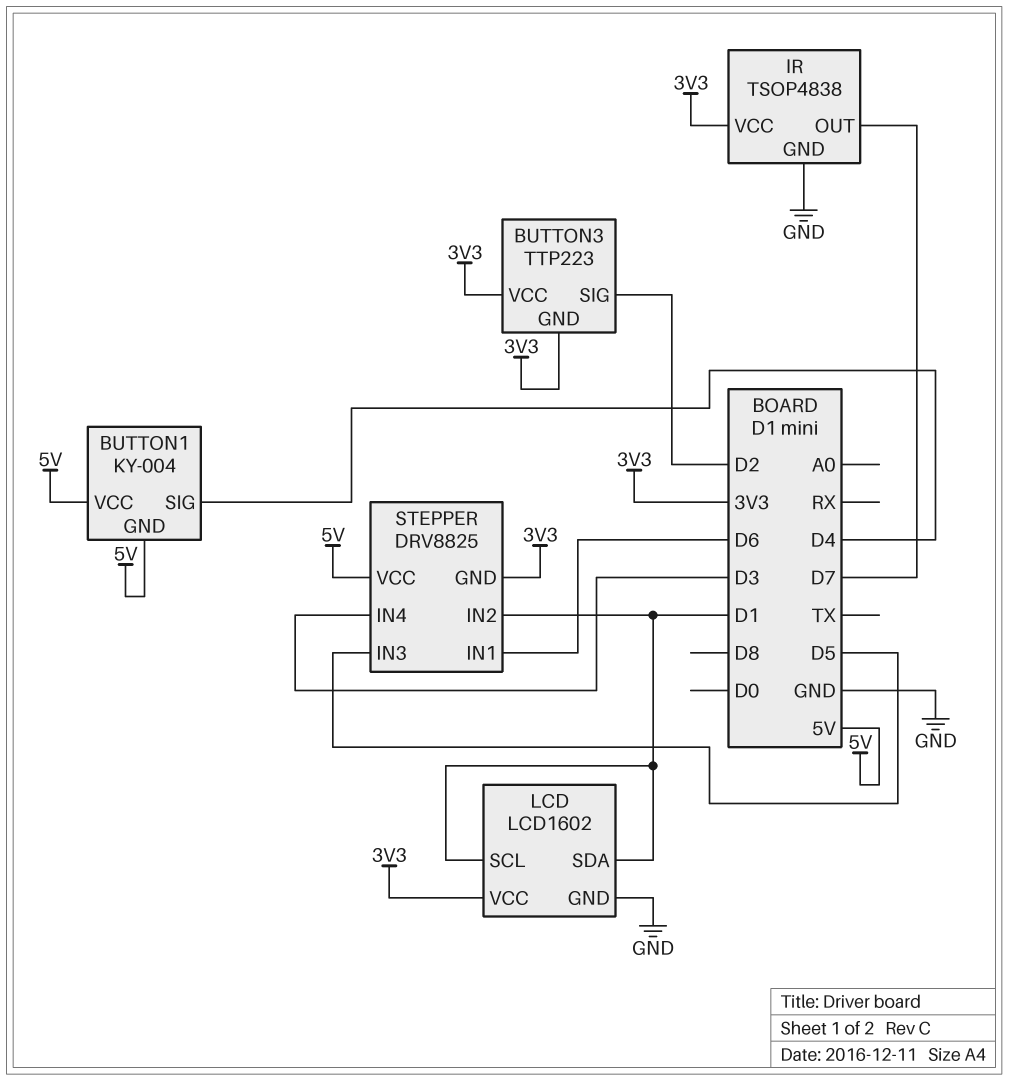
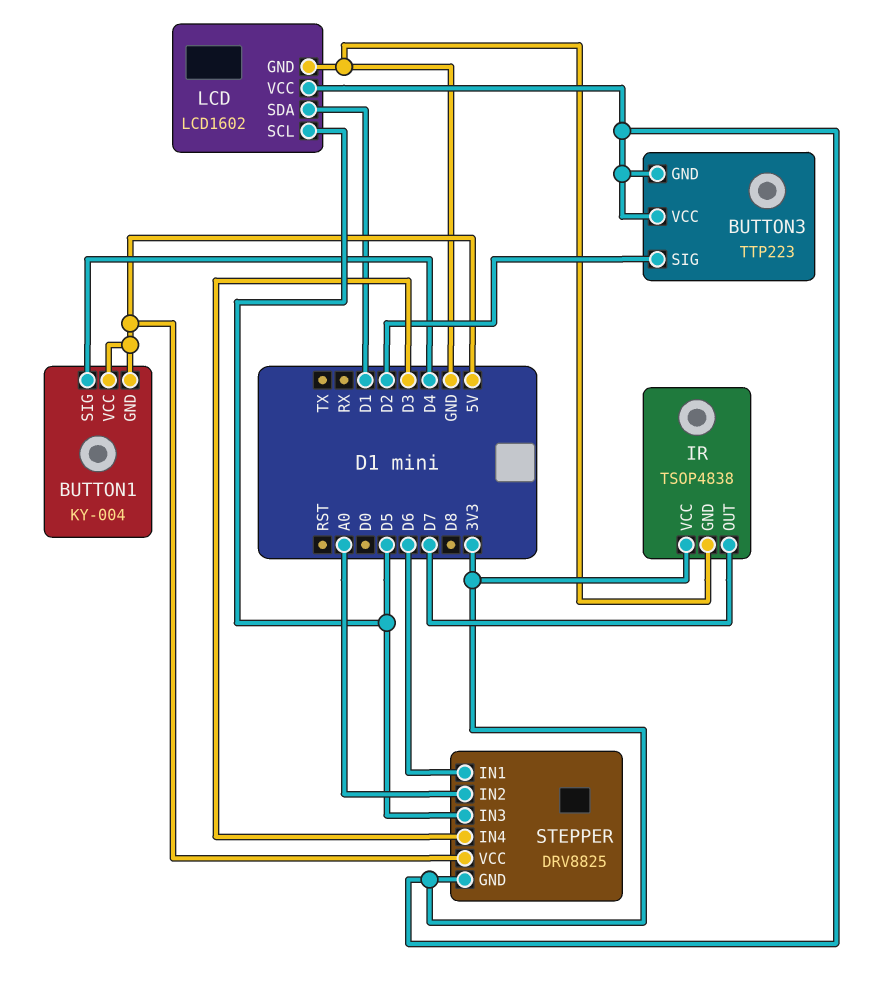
LCD pin SCL: D1 -> D5
STEPPER pin IN2: D1 -> A0

